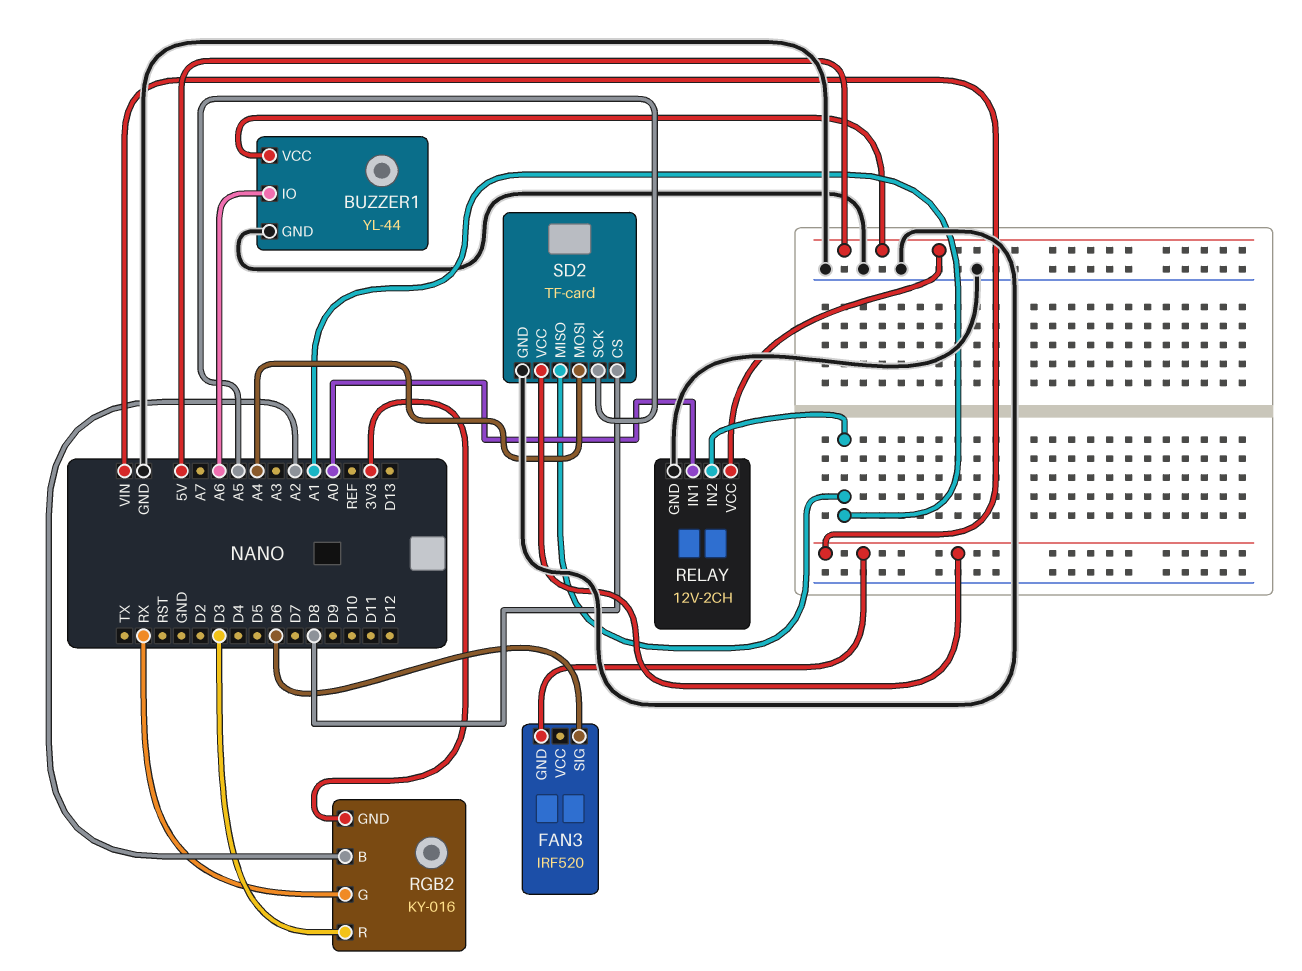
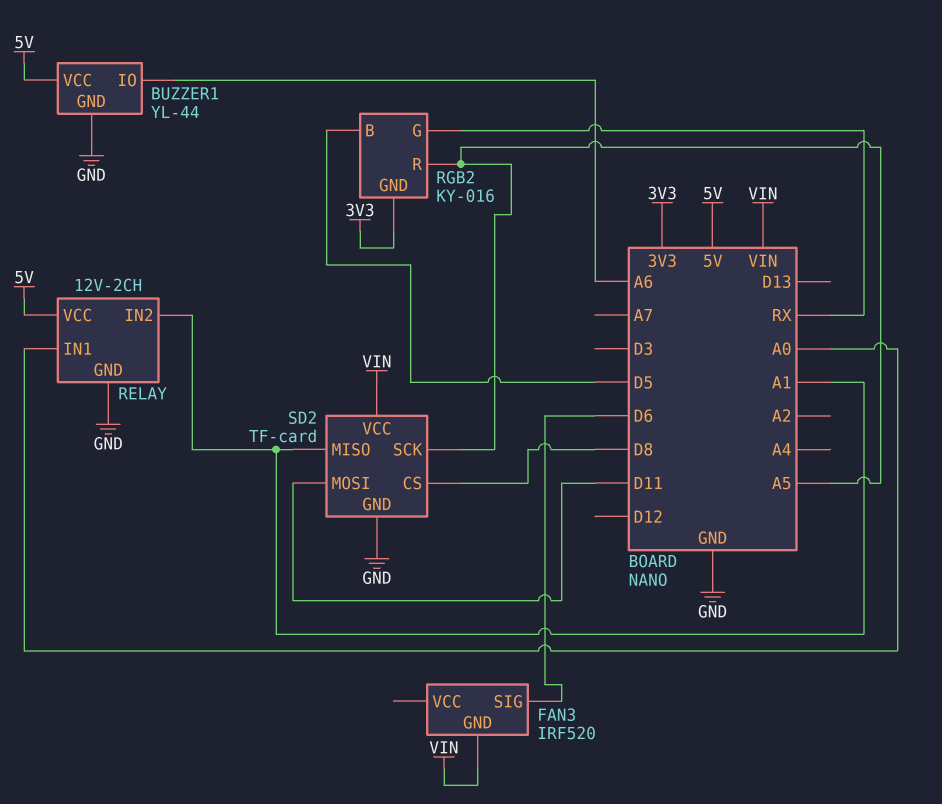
RGB2 pin B: A2 -> D5
RGB2 pin R: D3 -> A5
SD2 pin MOSI: A4 -> D11

